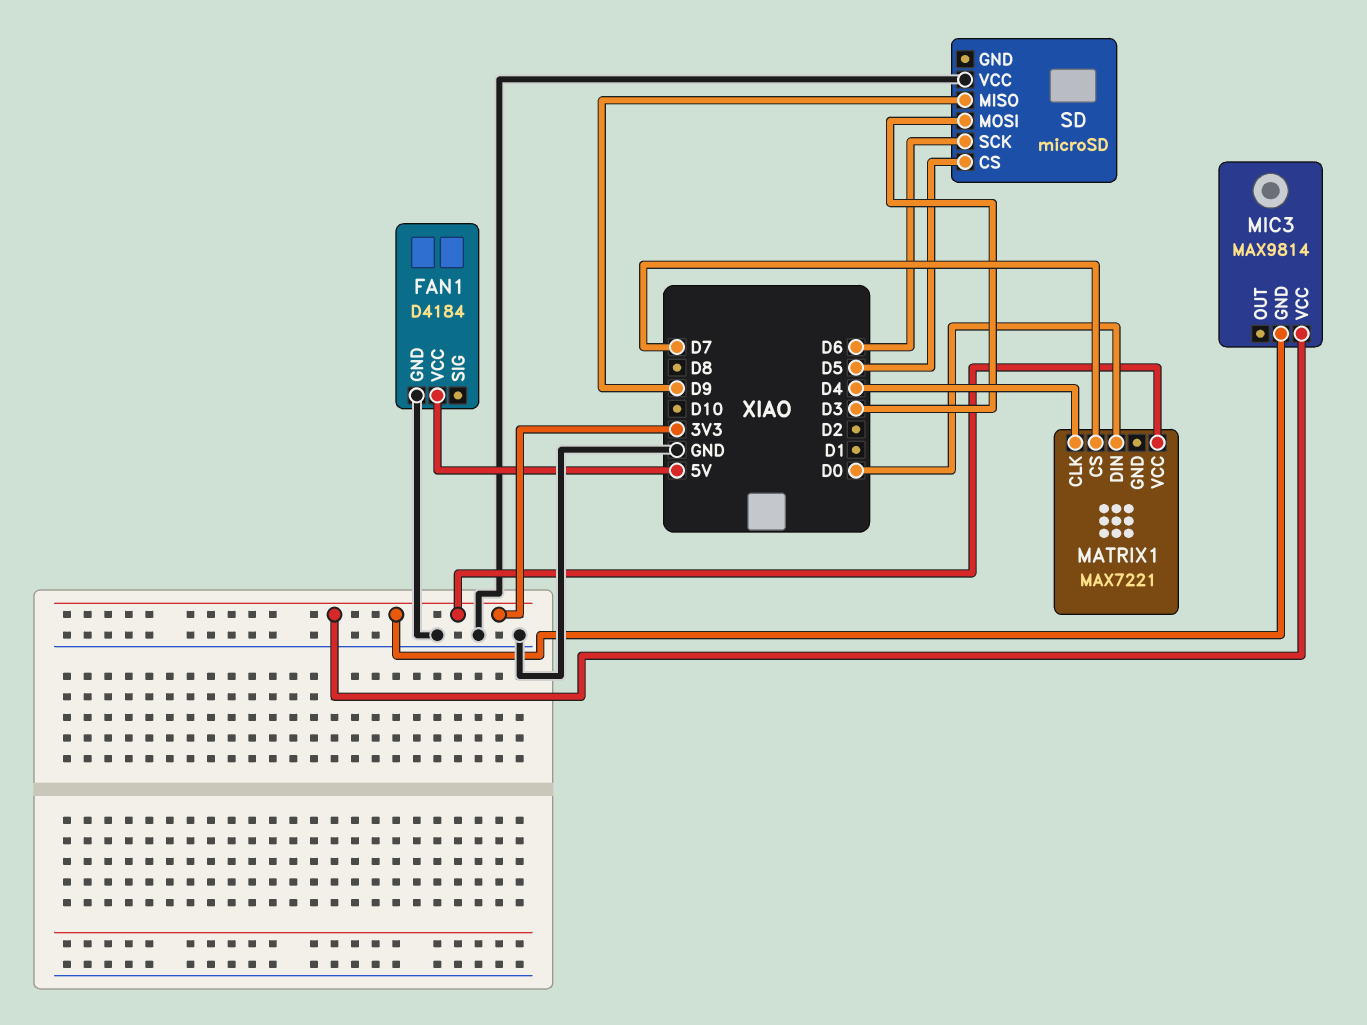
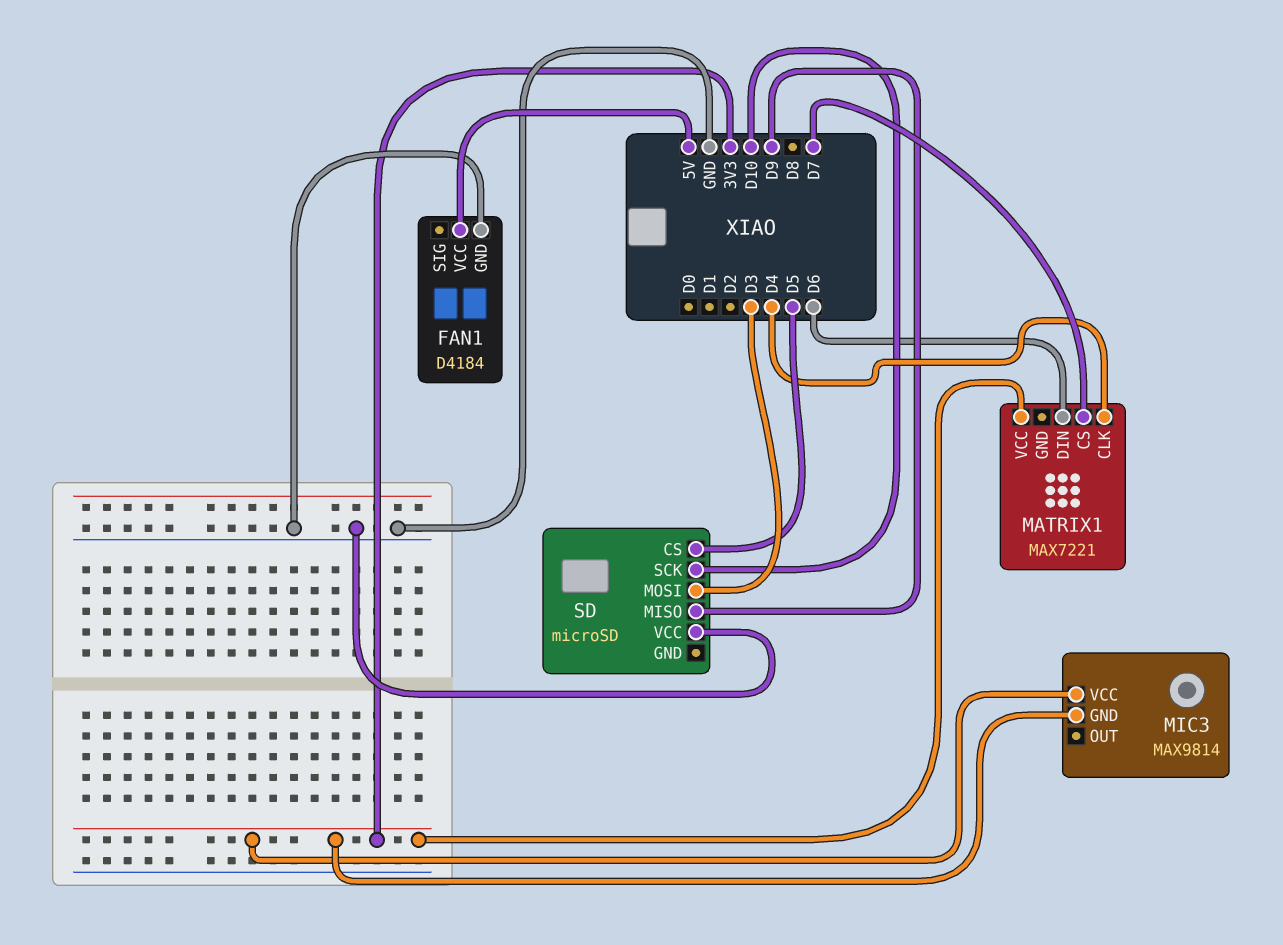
MATRIX1 pin DIN: D0 -> D6
SD pin SCK: D6 -> D10

